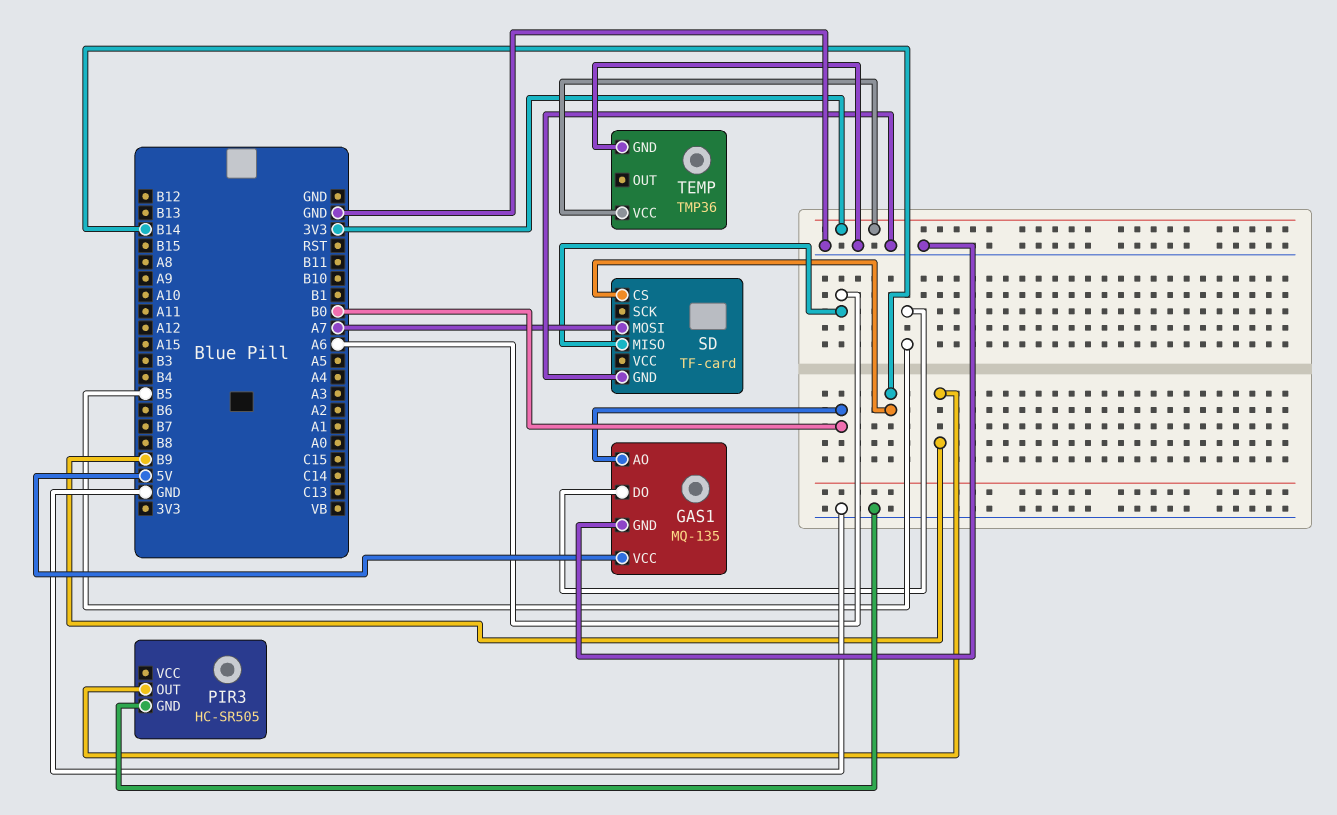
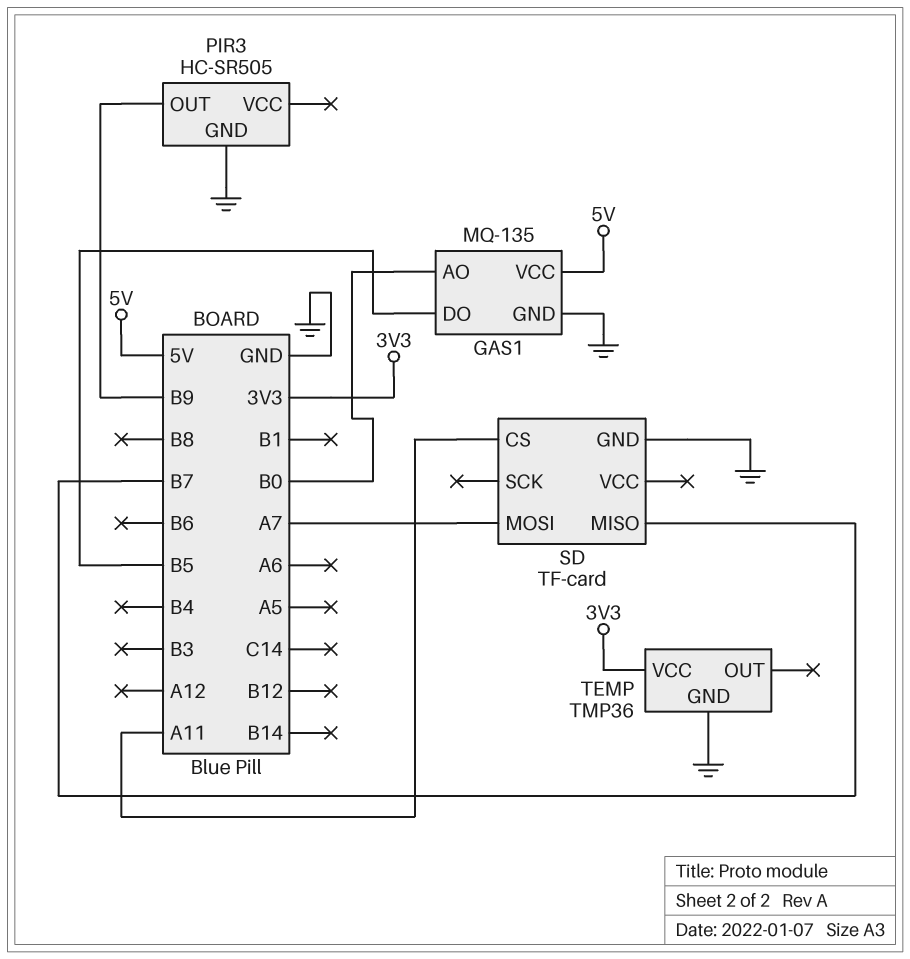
SD pin CS: B14 -> A11
SD pin MISO: A6 -> B7

